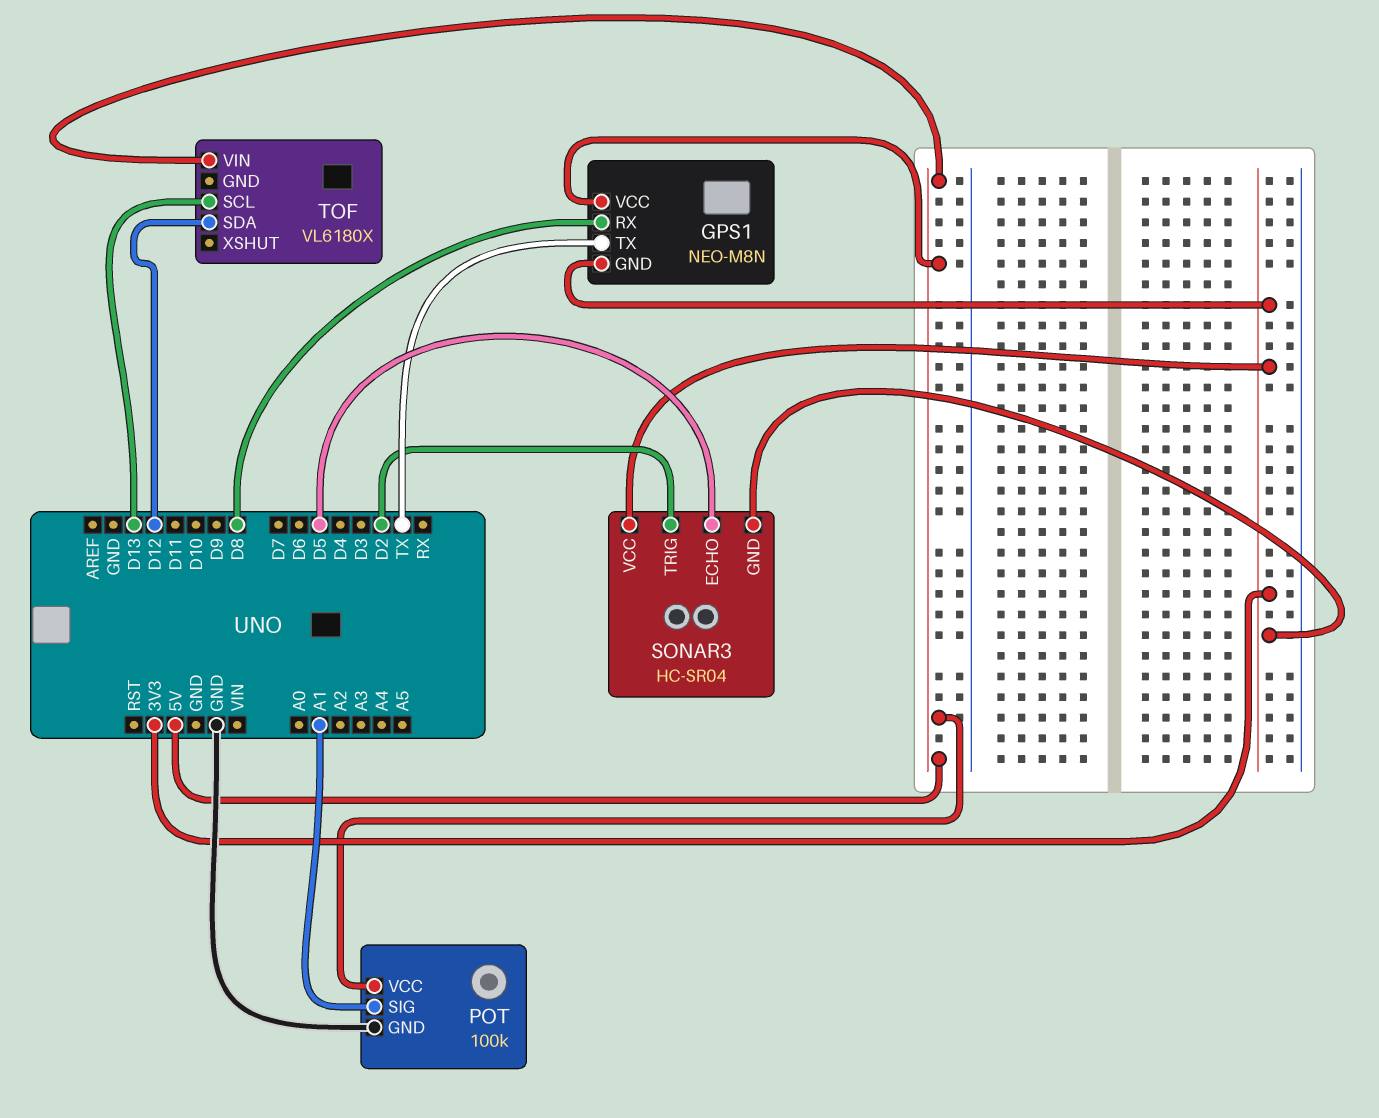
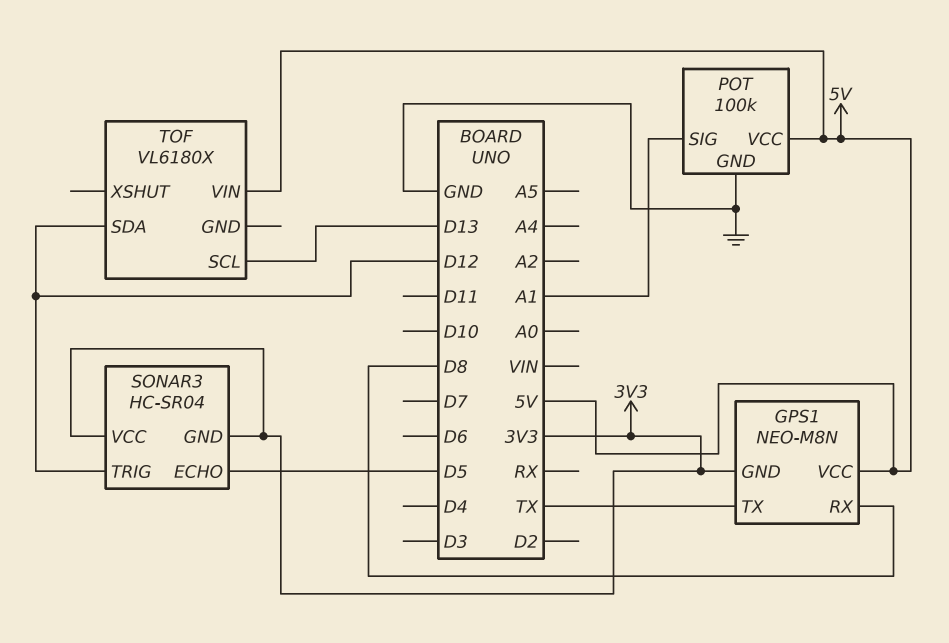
SONAR3 pin TRIG: D2 -> D12

